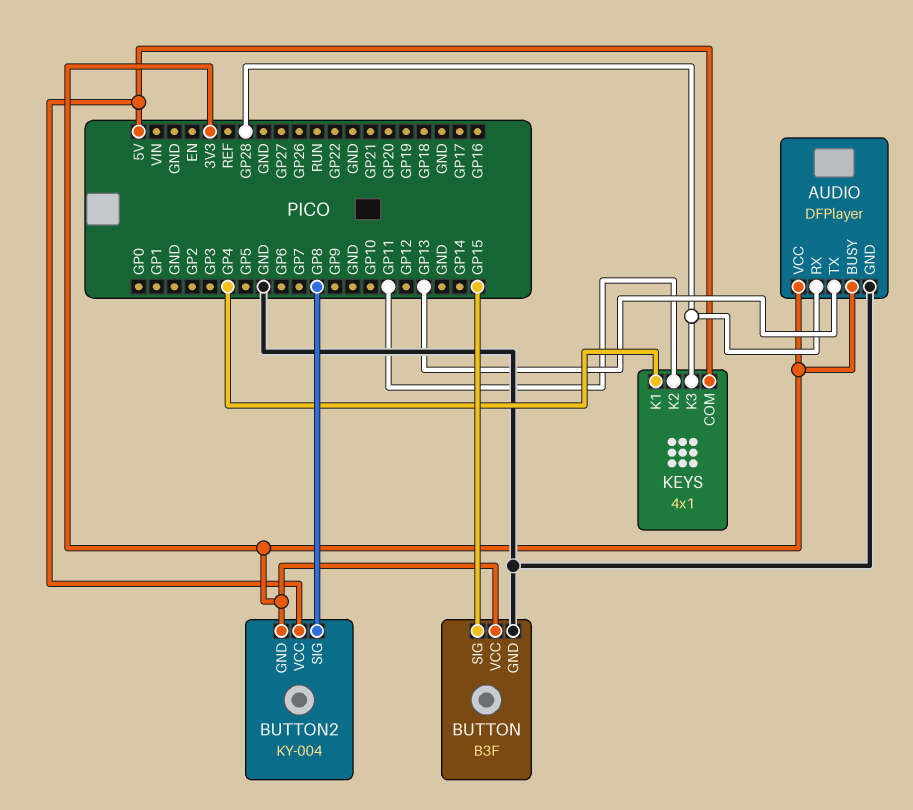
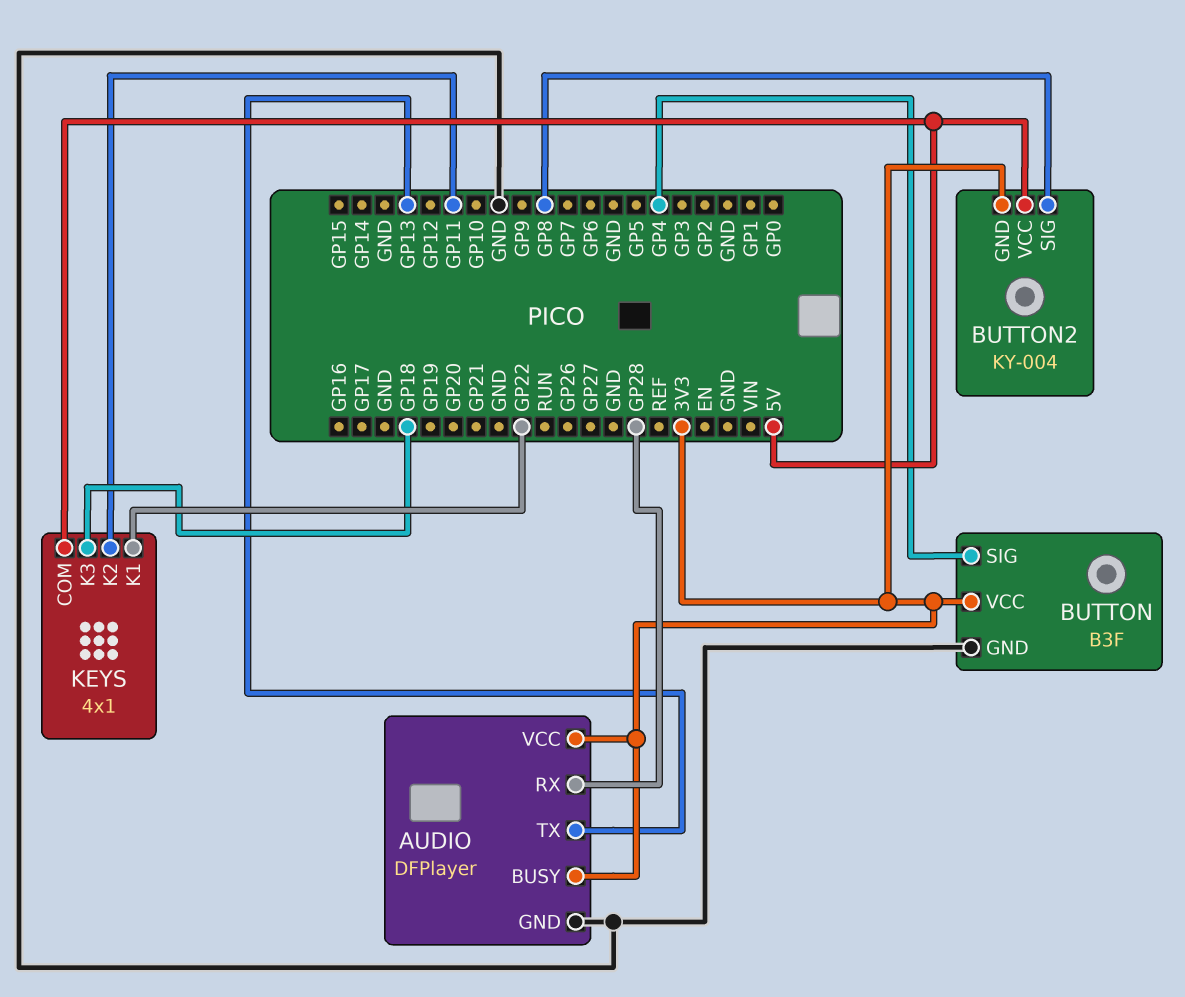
BUTTON pin SIG: GP15 -> GP4
KEYS pin K1: GP4 -> GP22
KEYS pin K3: GP28 -> GP18

